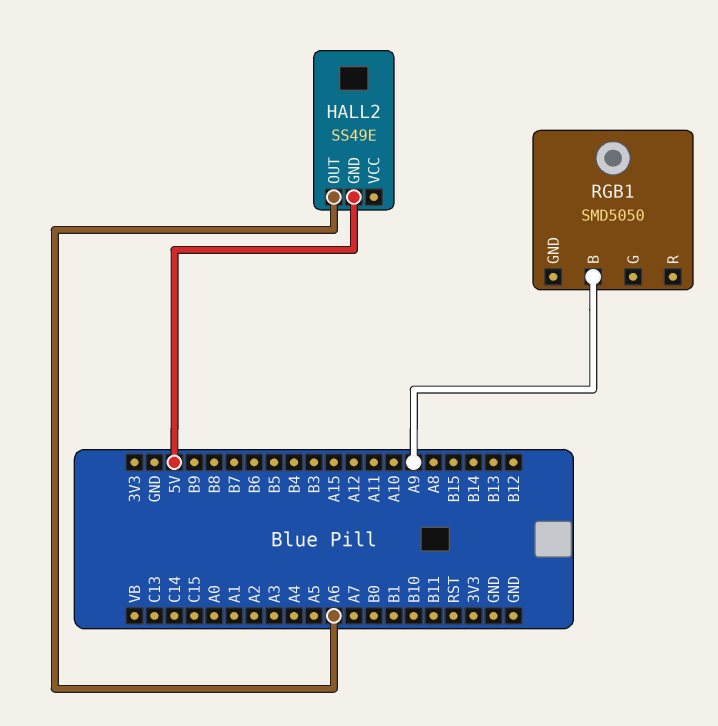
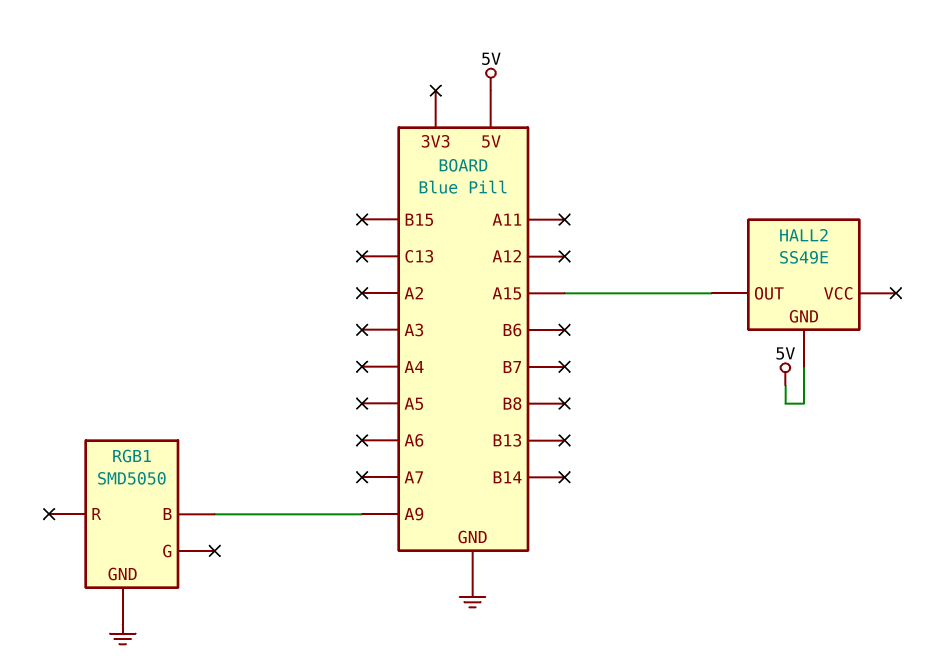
HALL2 pin OUT: A6 -> A15
RGB1 pin GND: none -> GND

